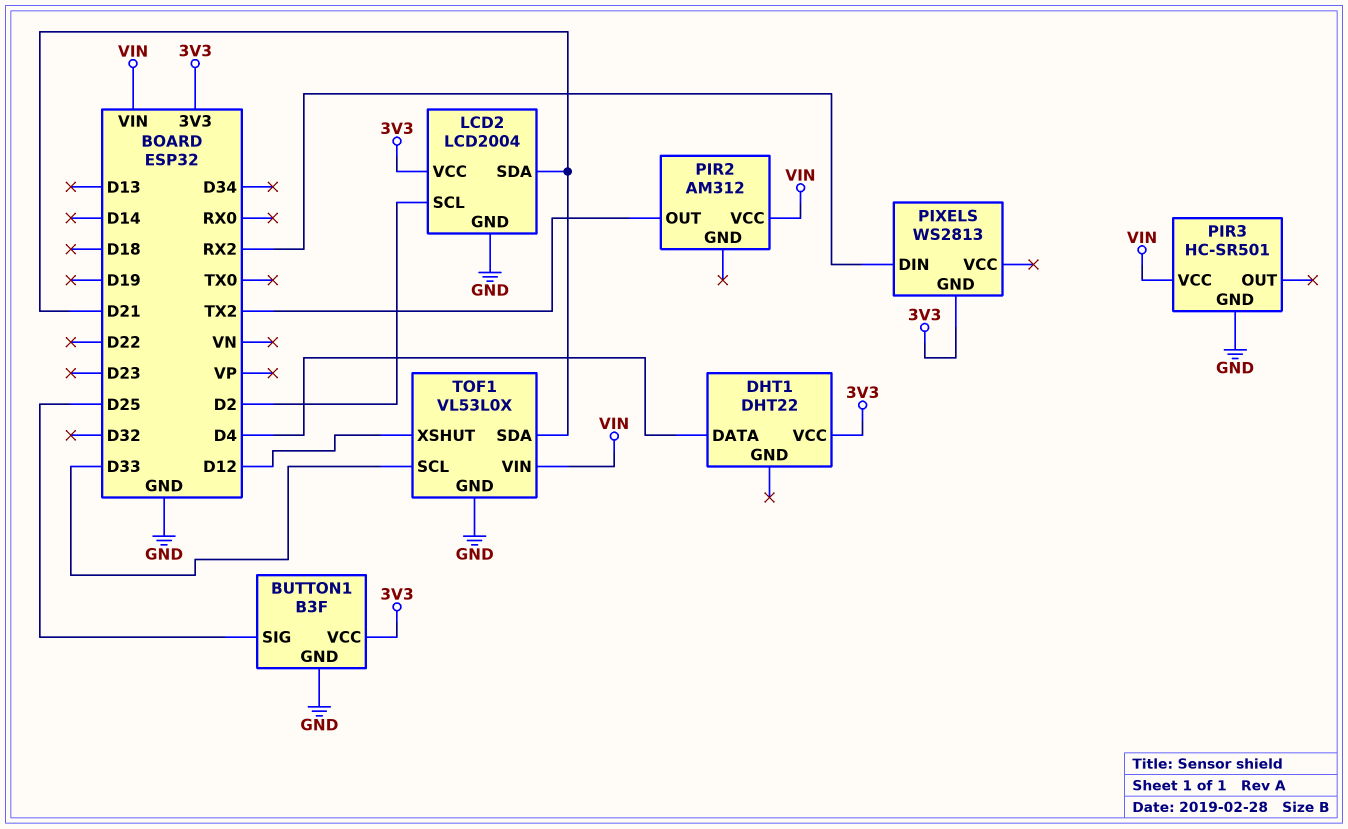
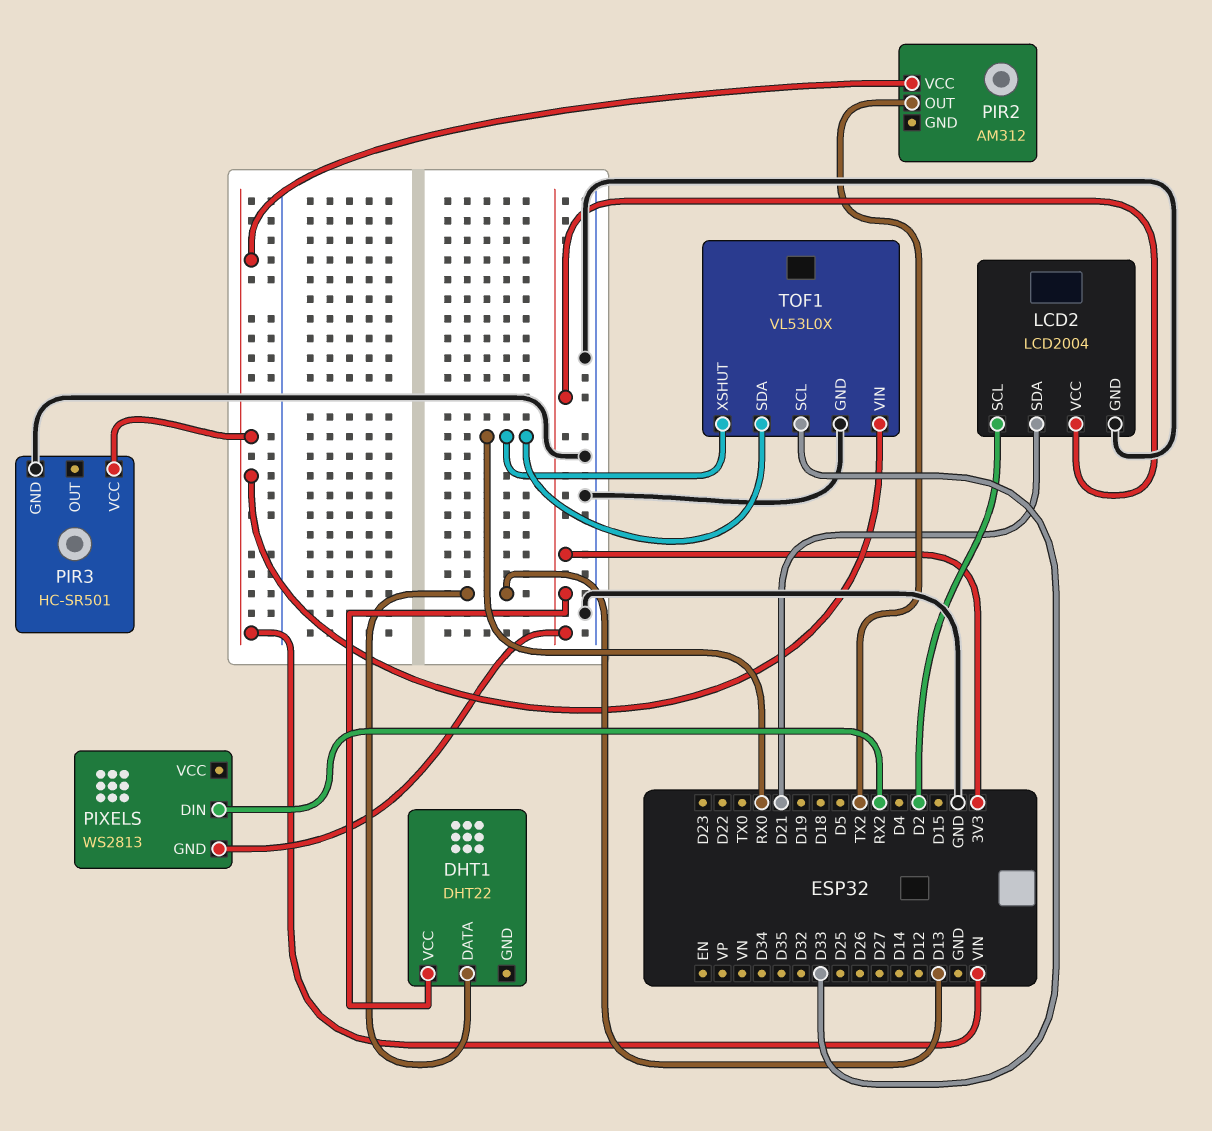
BUTTON1: B3F -> none
BUTTON1 pin GND: GND -> none
BUTTON1 pin SIG: D25 -> none
BUTTON1 pin VCC: 3V3 -> none
DHT1 pin DATA: D4 -> D13
TOF1 pin SDA: D21 -> RX0
TOF1 pin XSHUT: D12 -> RX0

